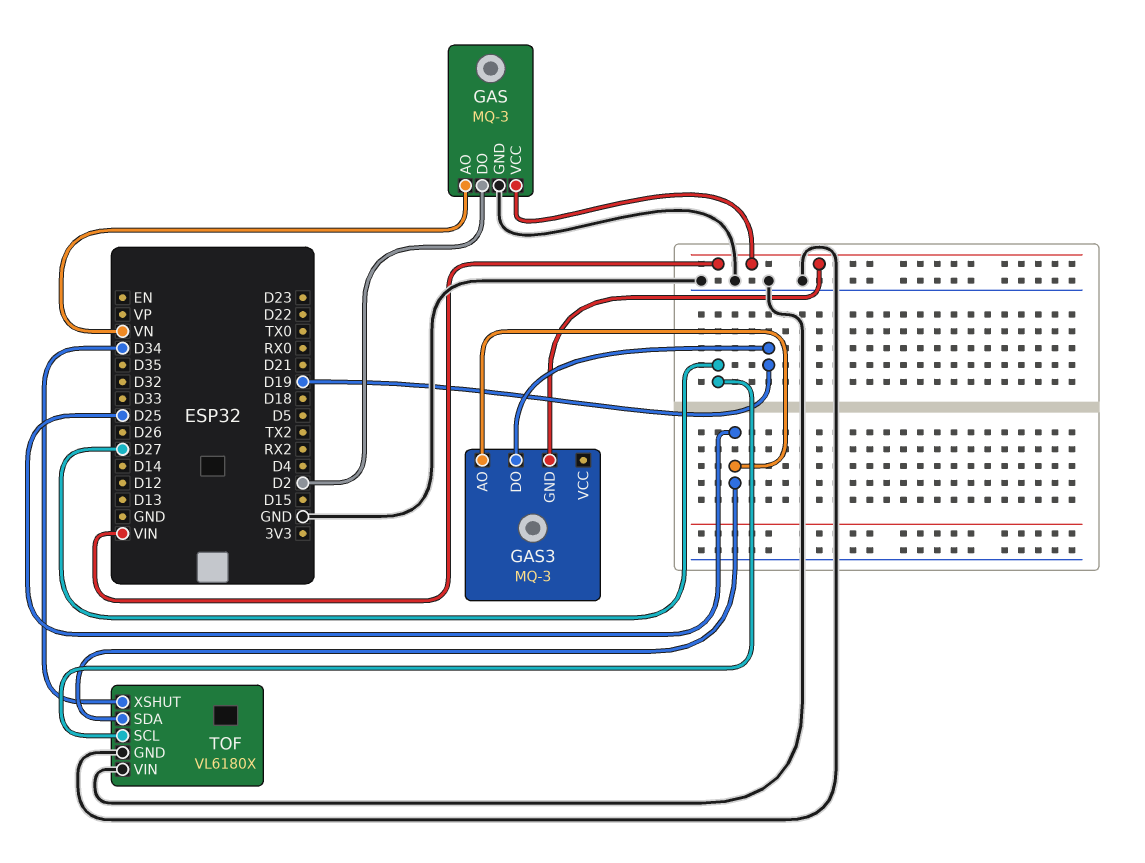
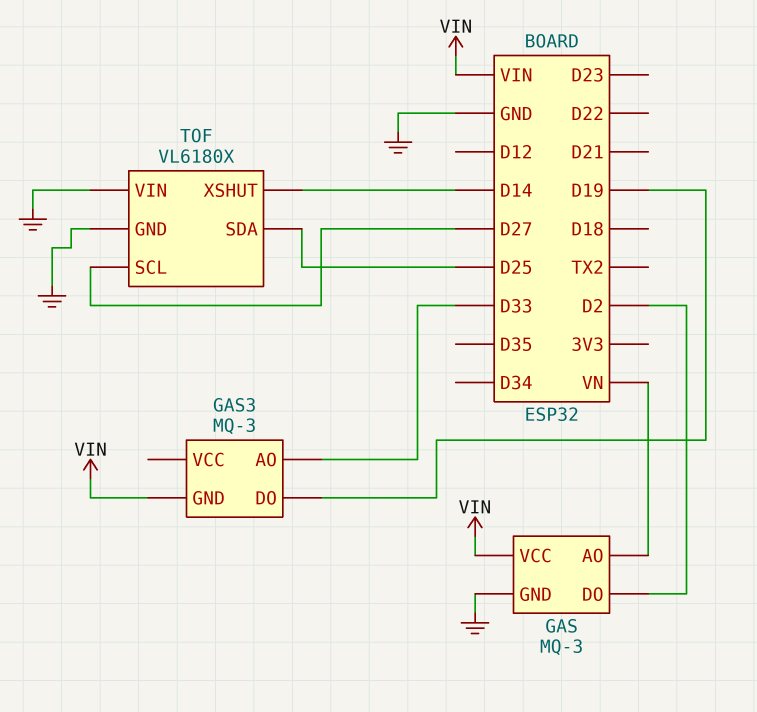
GAS3 pin AO: D25 -> D33
TOF pin XSHUT: D34 -> D14

